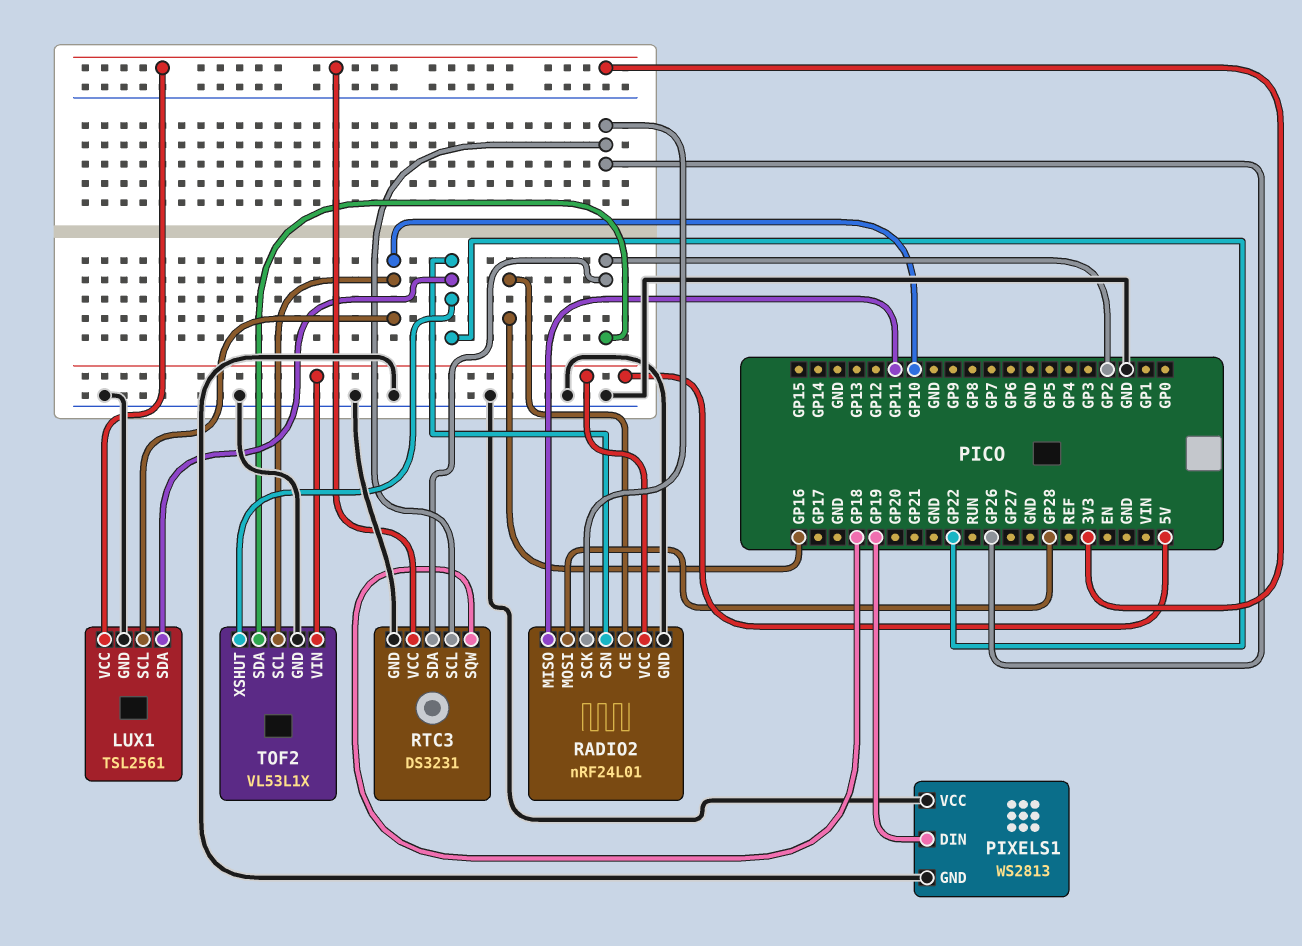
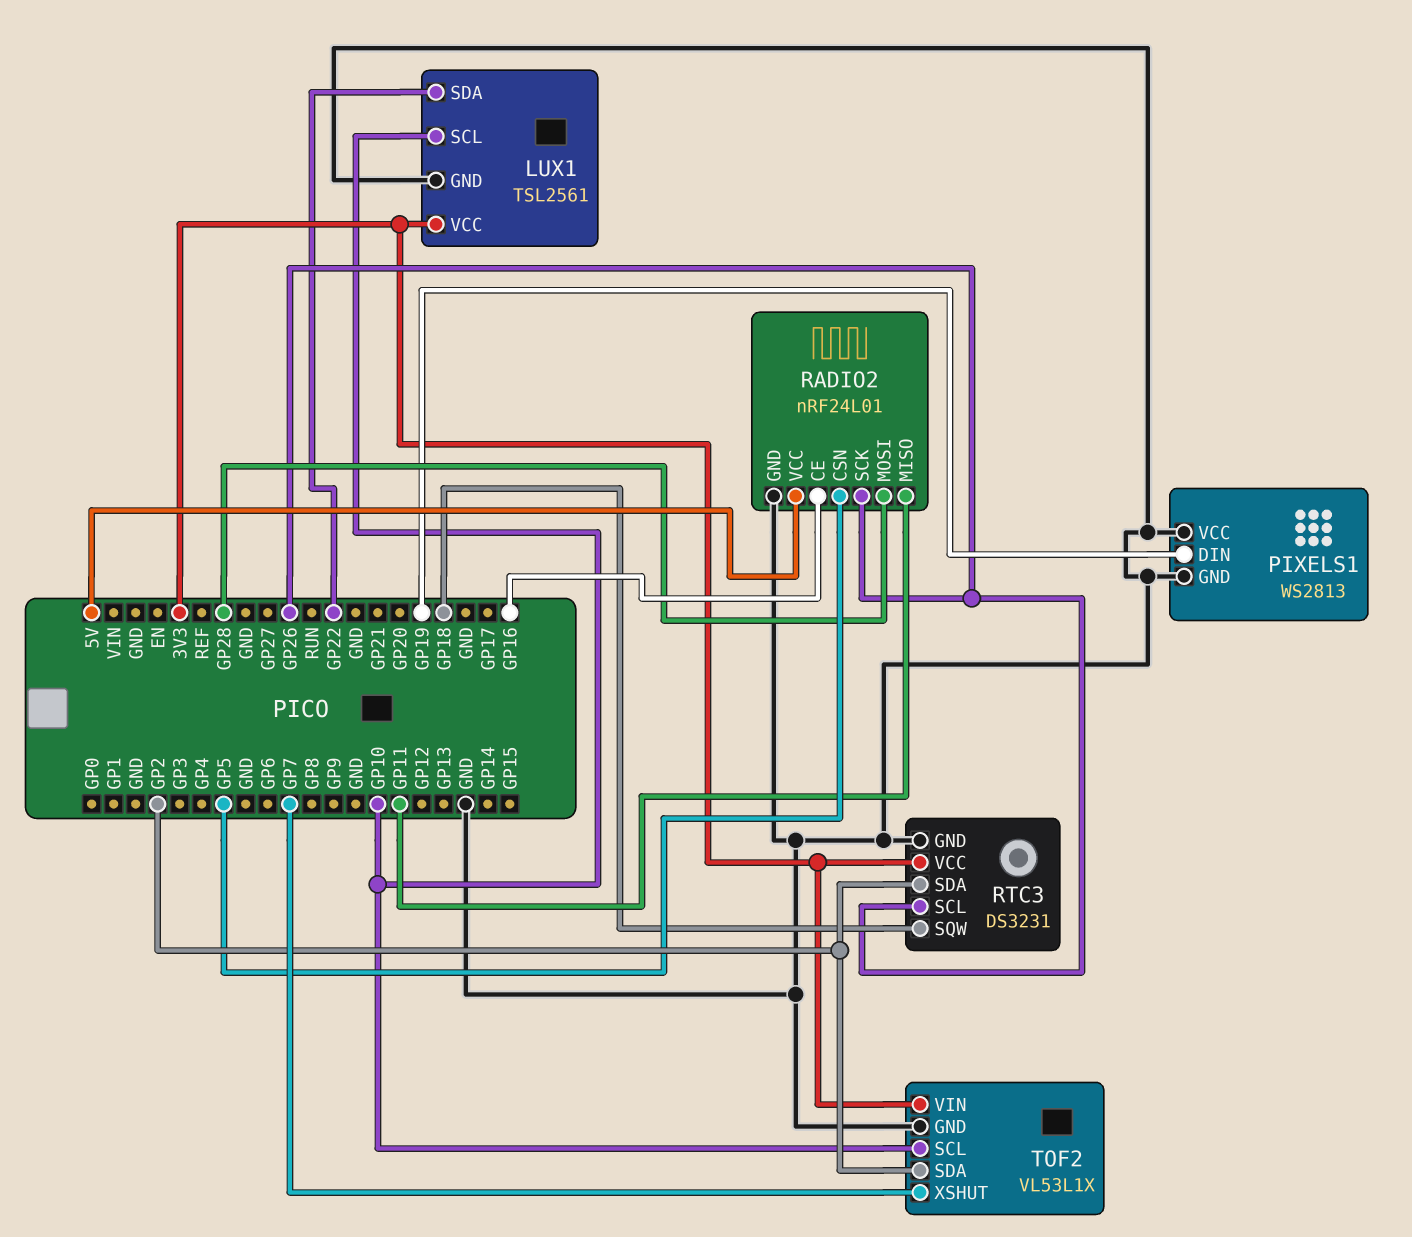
RADIO2 pin CSN: GP22 -> GP5
TOF2 pin VIN: 5V -> 3V3
TOF2 pin XSHUT: GP22 -> GP7

